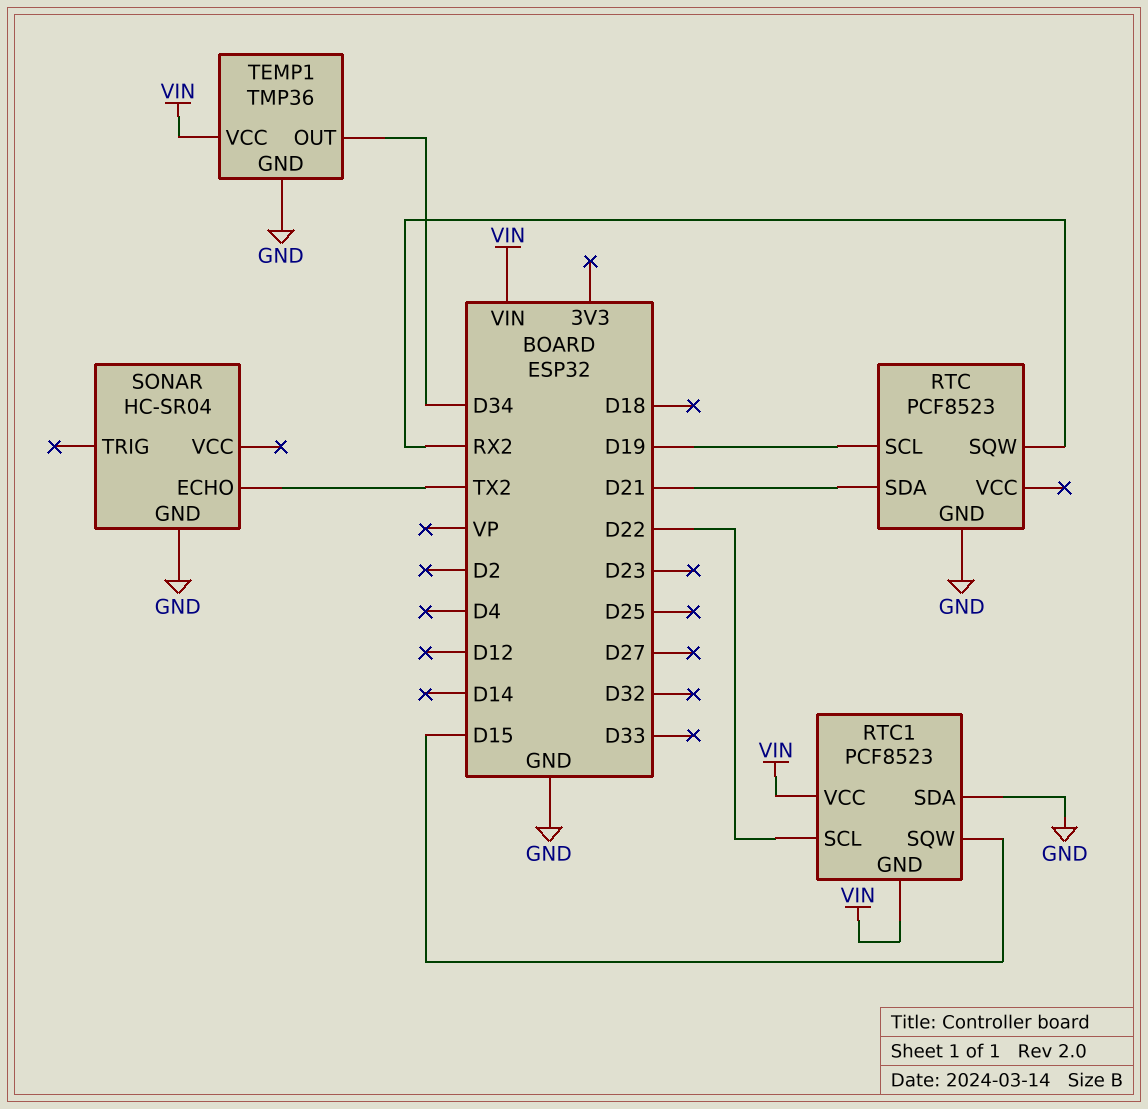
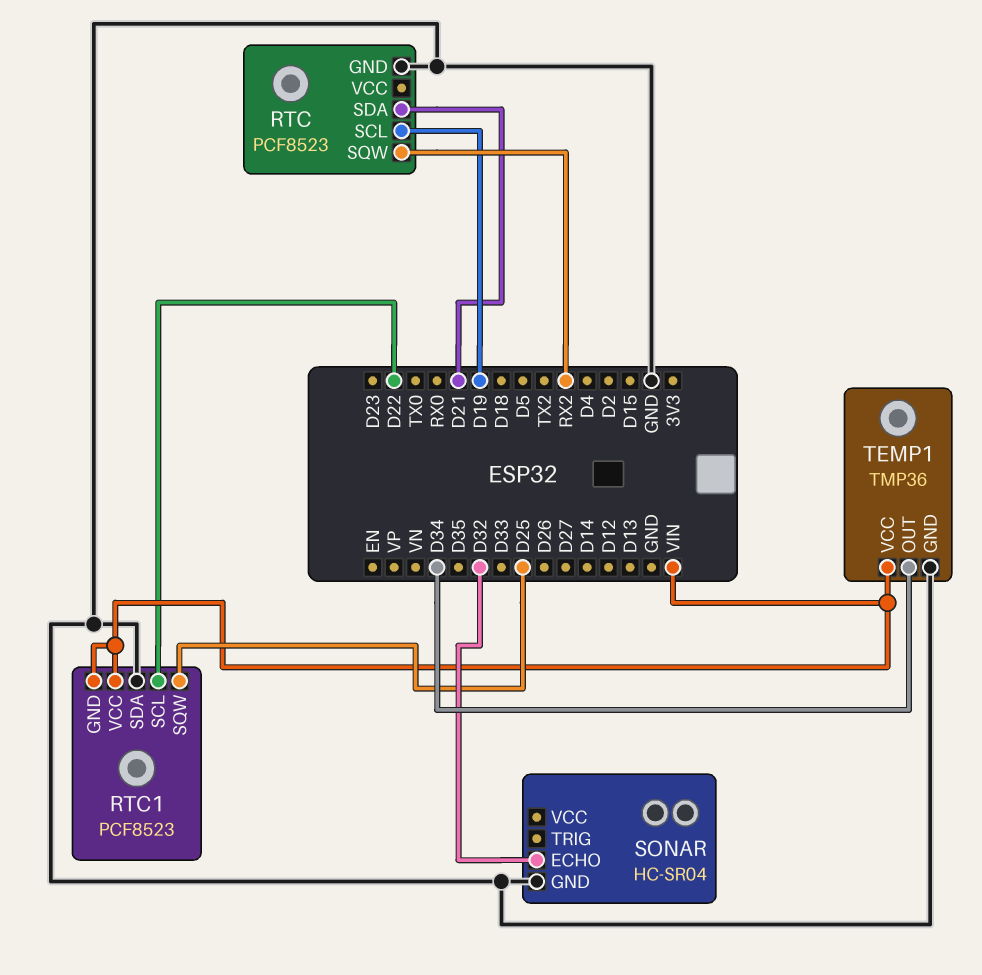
RTC1 pin SQW: D15 -> D25
SONAR pin ECHO: TX2 -> D32

